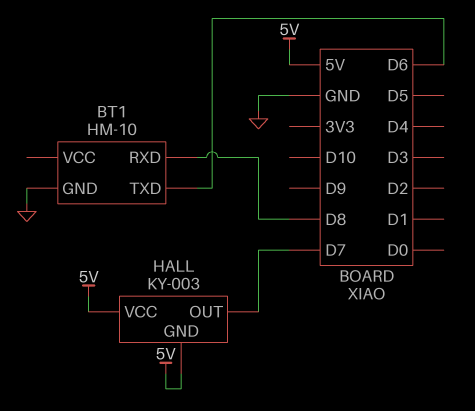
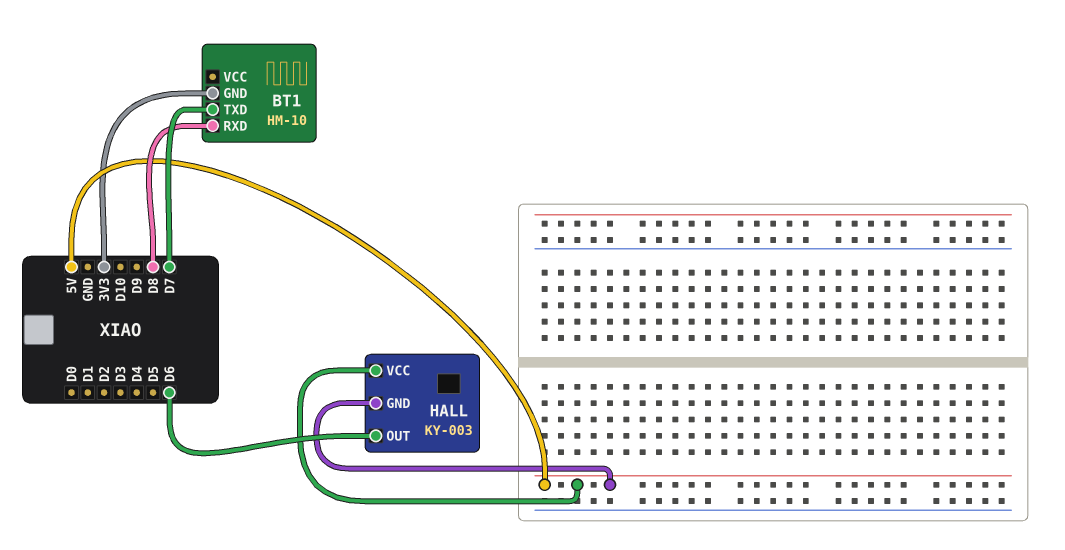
BT1 pin GND: GND -> 3V3
BT1 pin TXD: D6 -> D7
HALL pin OUT: D7 -> D6

